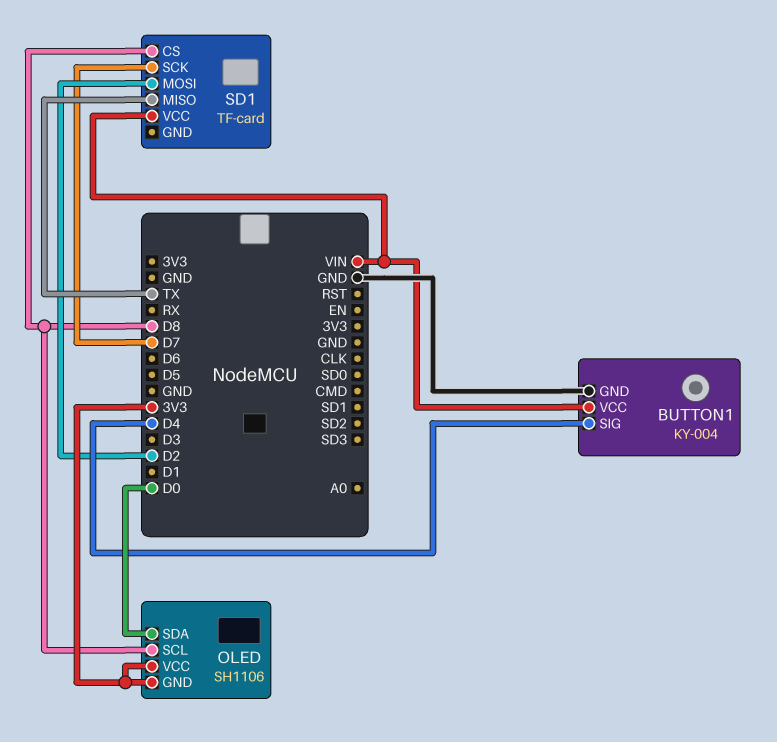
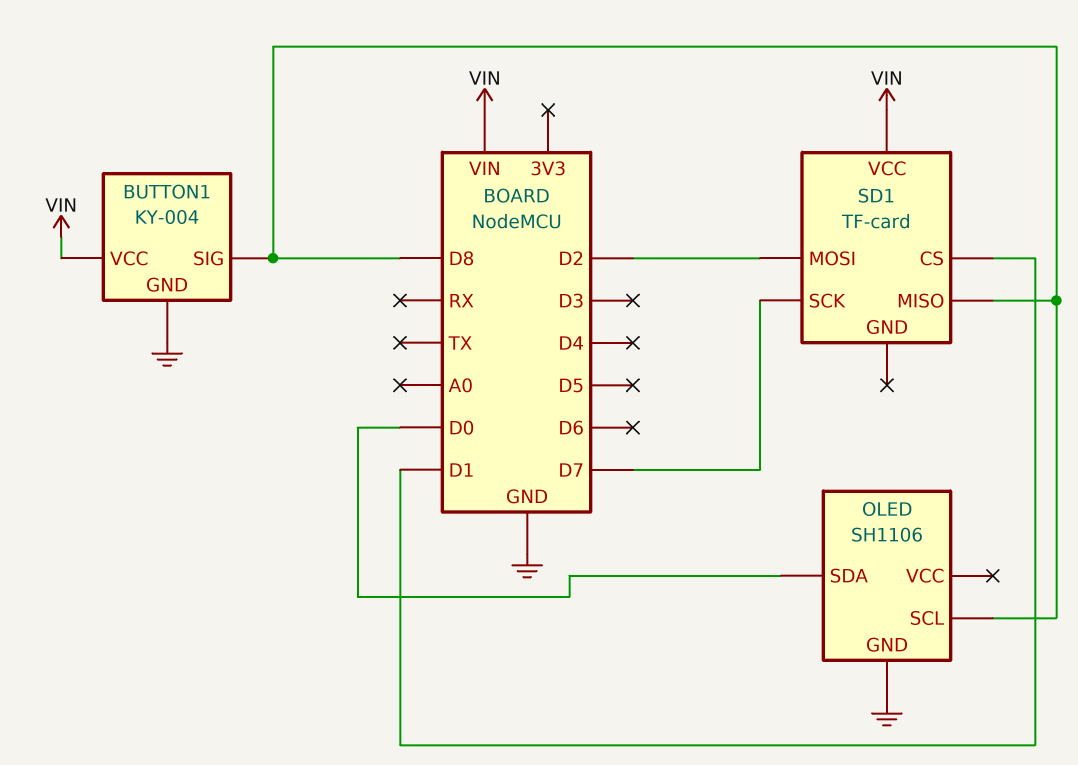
BUTTON1 pin SIG: D4 -> D8
OLED pin GND: 3V3 -> GND
OLED pin VCC: 3V3 -> none
SD1 pin CS: D8 -> D1
SD1 pin MISO: TX -> D8

